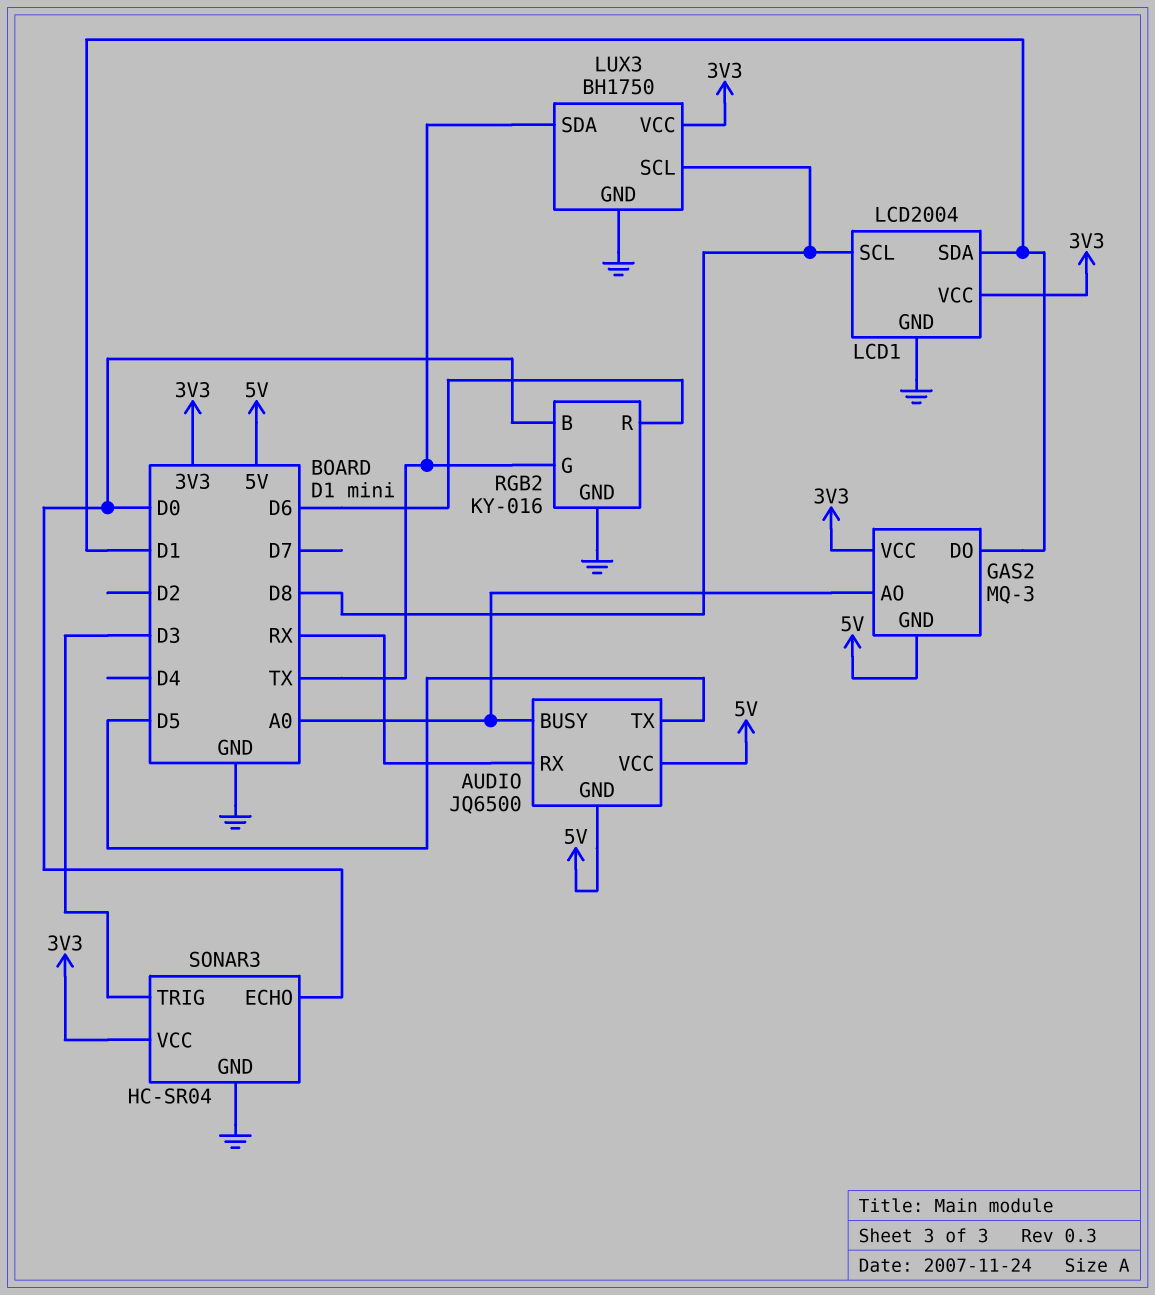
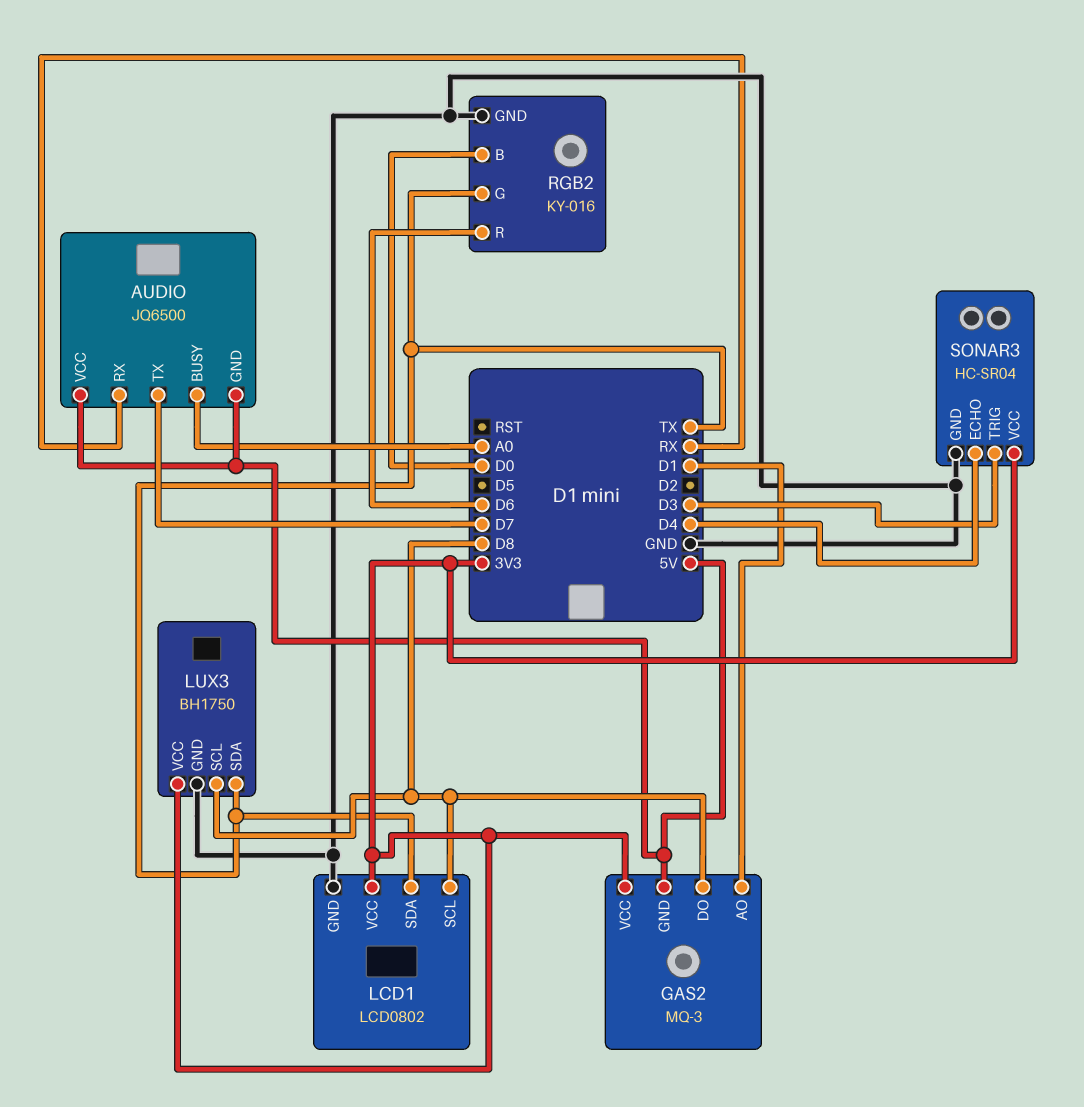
AUDIO pin TX: D5 -> D7
GAS2 pin AO: A0 -> D1
GAS2 pin DO: D1 -> D8
LCD1: LCD2004 -> LCD0802
LCD1 pin SDA: D1 -> TX
SONAR3 pin ECHO: D0 -> D4

